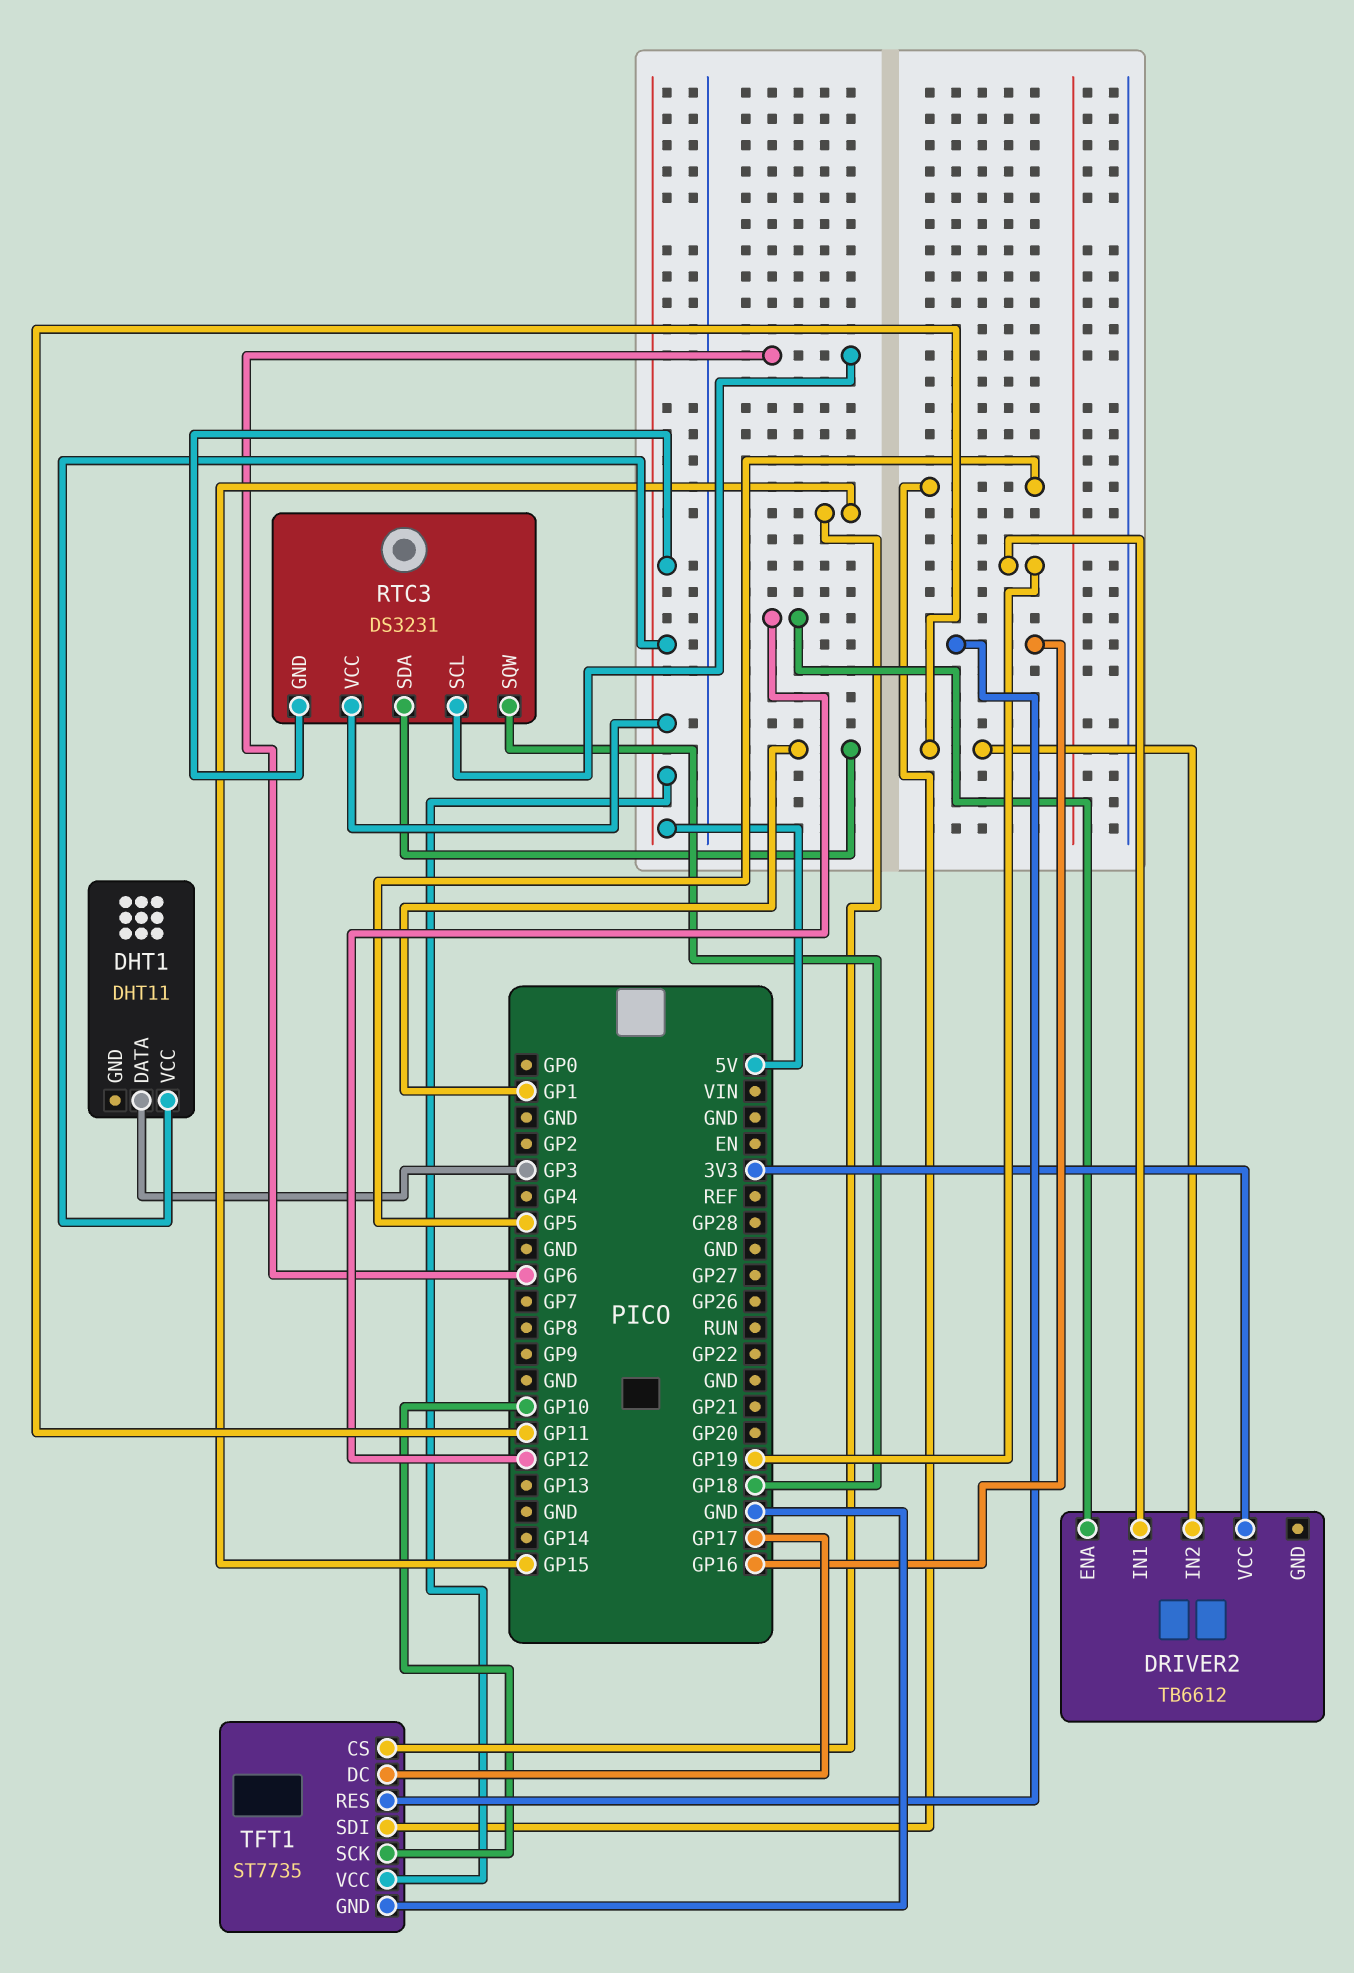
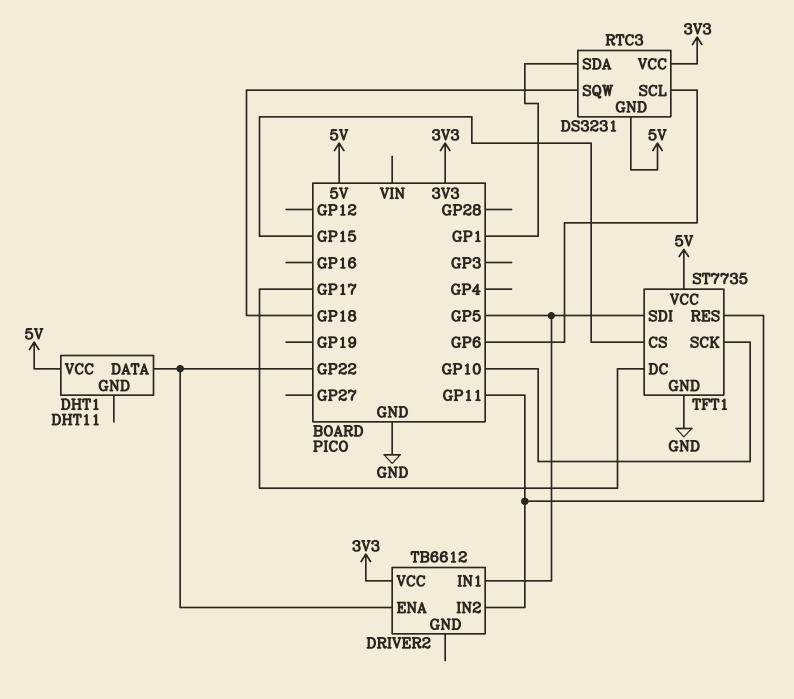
DHT1 pin DATA: GP3 -> GP22
DRIVER2 pin ENA: GP12 -> GP22
DRIVER2 pin IN1: GP19 -> GP5
RTC3 pin VCC: 5V -> 3V3
TFT1 pin RES: GP16 -> GP11

